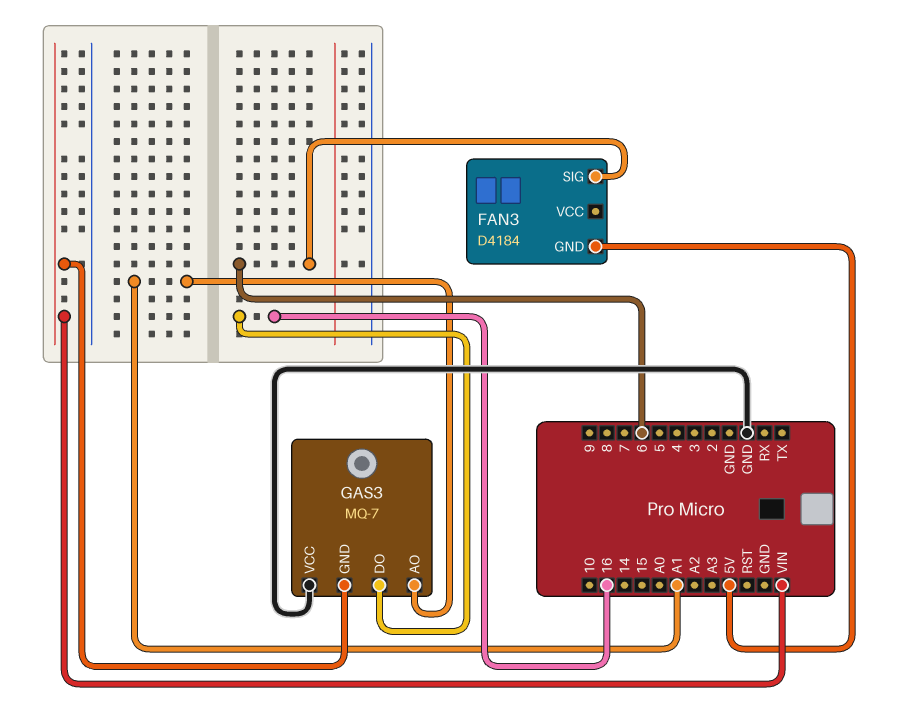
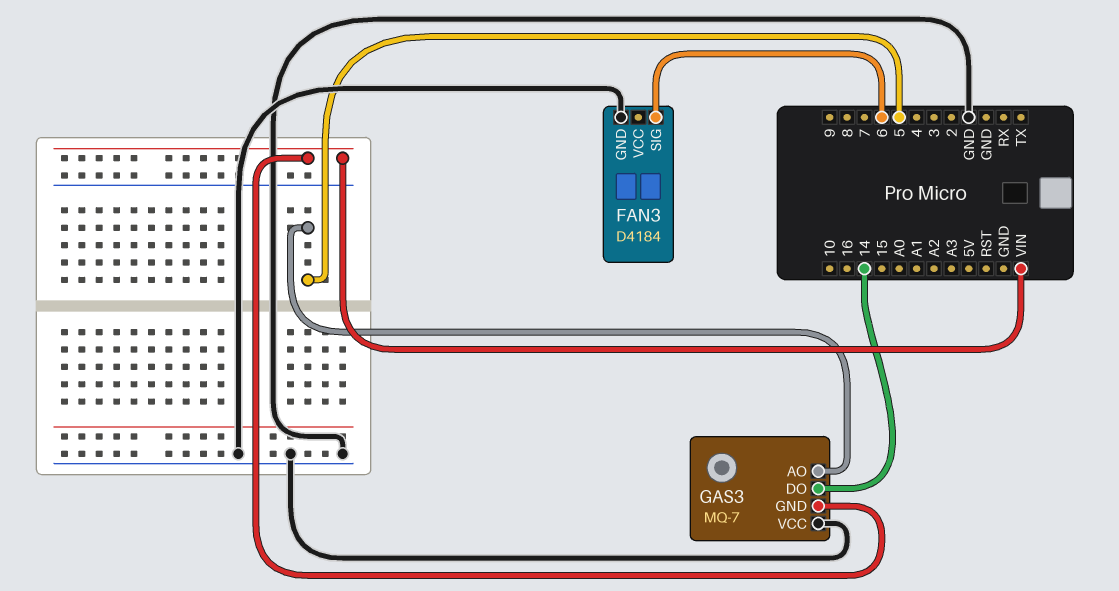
FAN3 pin GND: 5V -> GND
GAS3 pin AO: A1 -> 5
GAS3 pin DO: 16 -> 14

